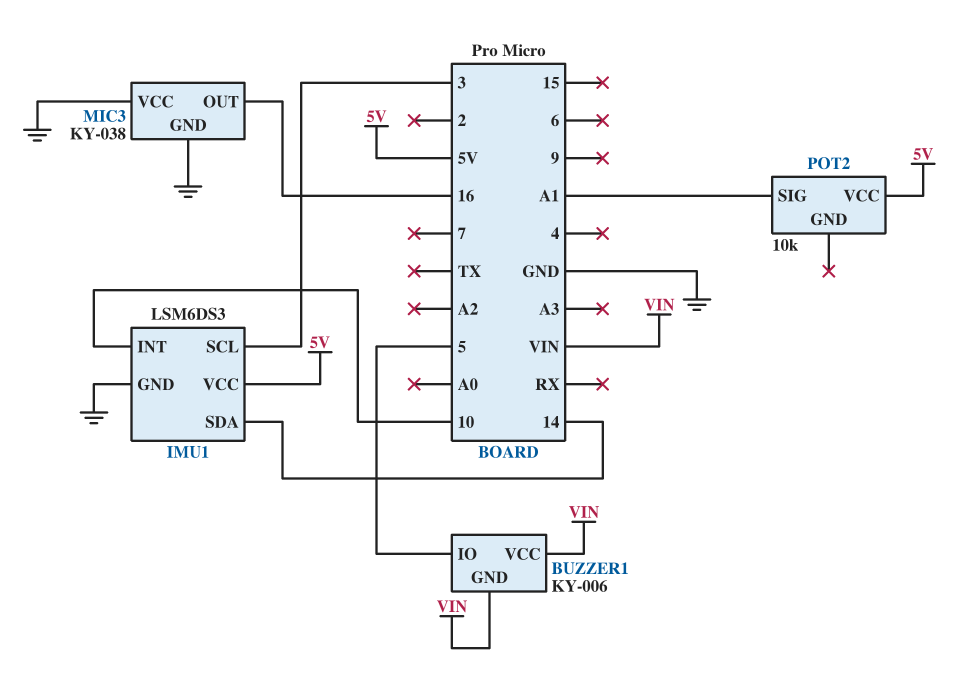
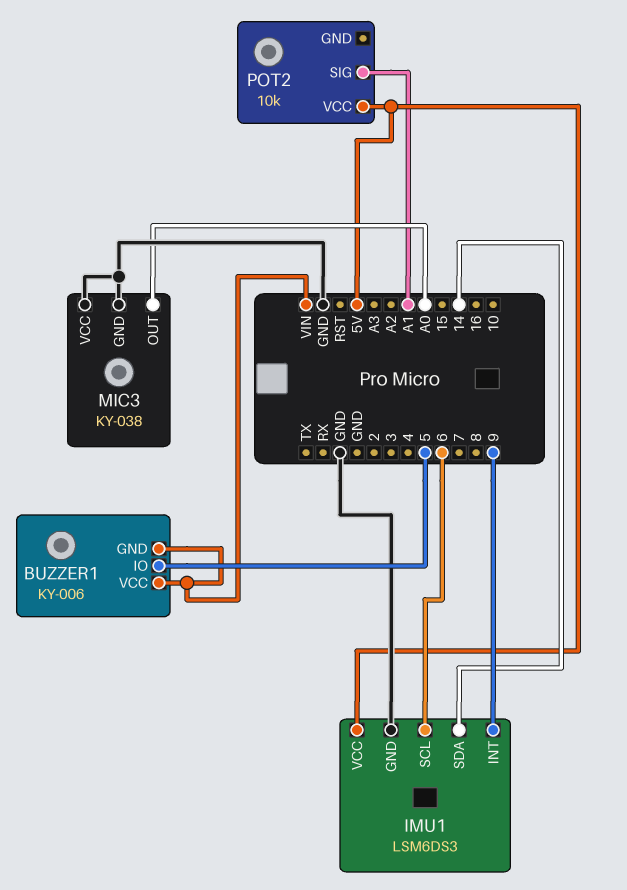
IMU1 pin INT: 10 -> 9
IMU1 pin SCL: 3 -> 6
MIC3 pin OUT: 16 -> A0

